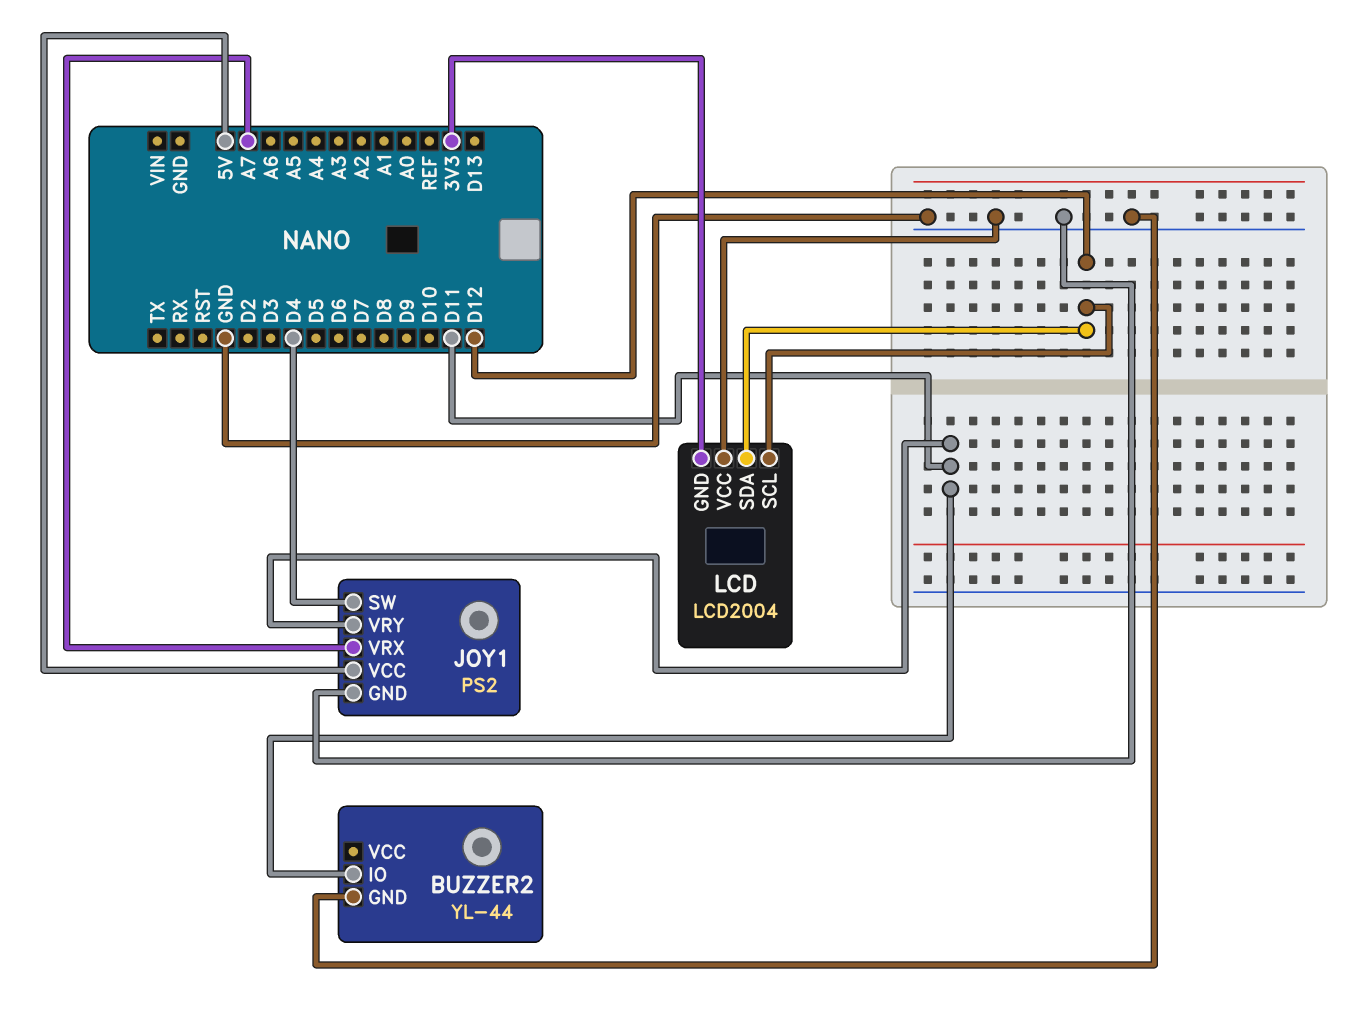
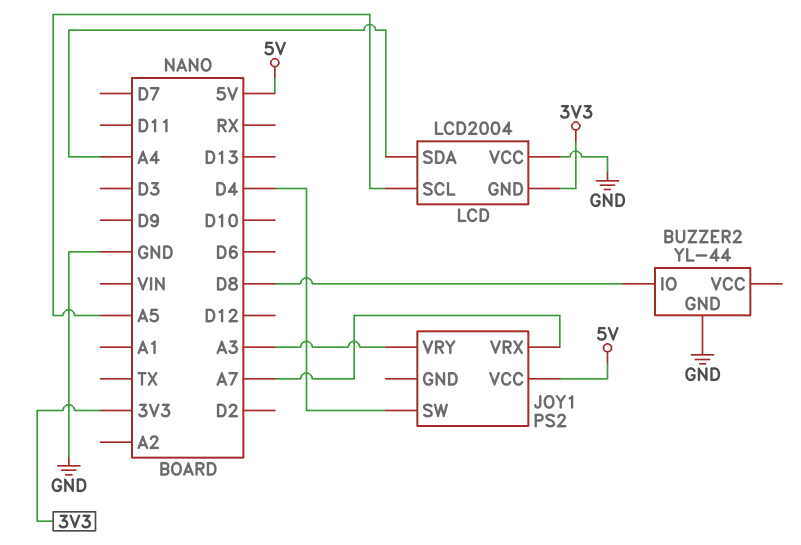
BUZZER2 pin IO: D11 -> D8
JOY1 pin GND: GND -> none
JOY1 pin VRY: D11 -> A3
LCD pin SCL: D12 -> A5
LCD pin SDA: D12 -> A4

